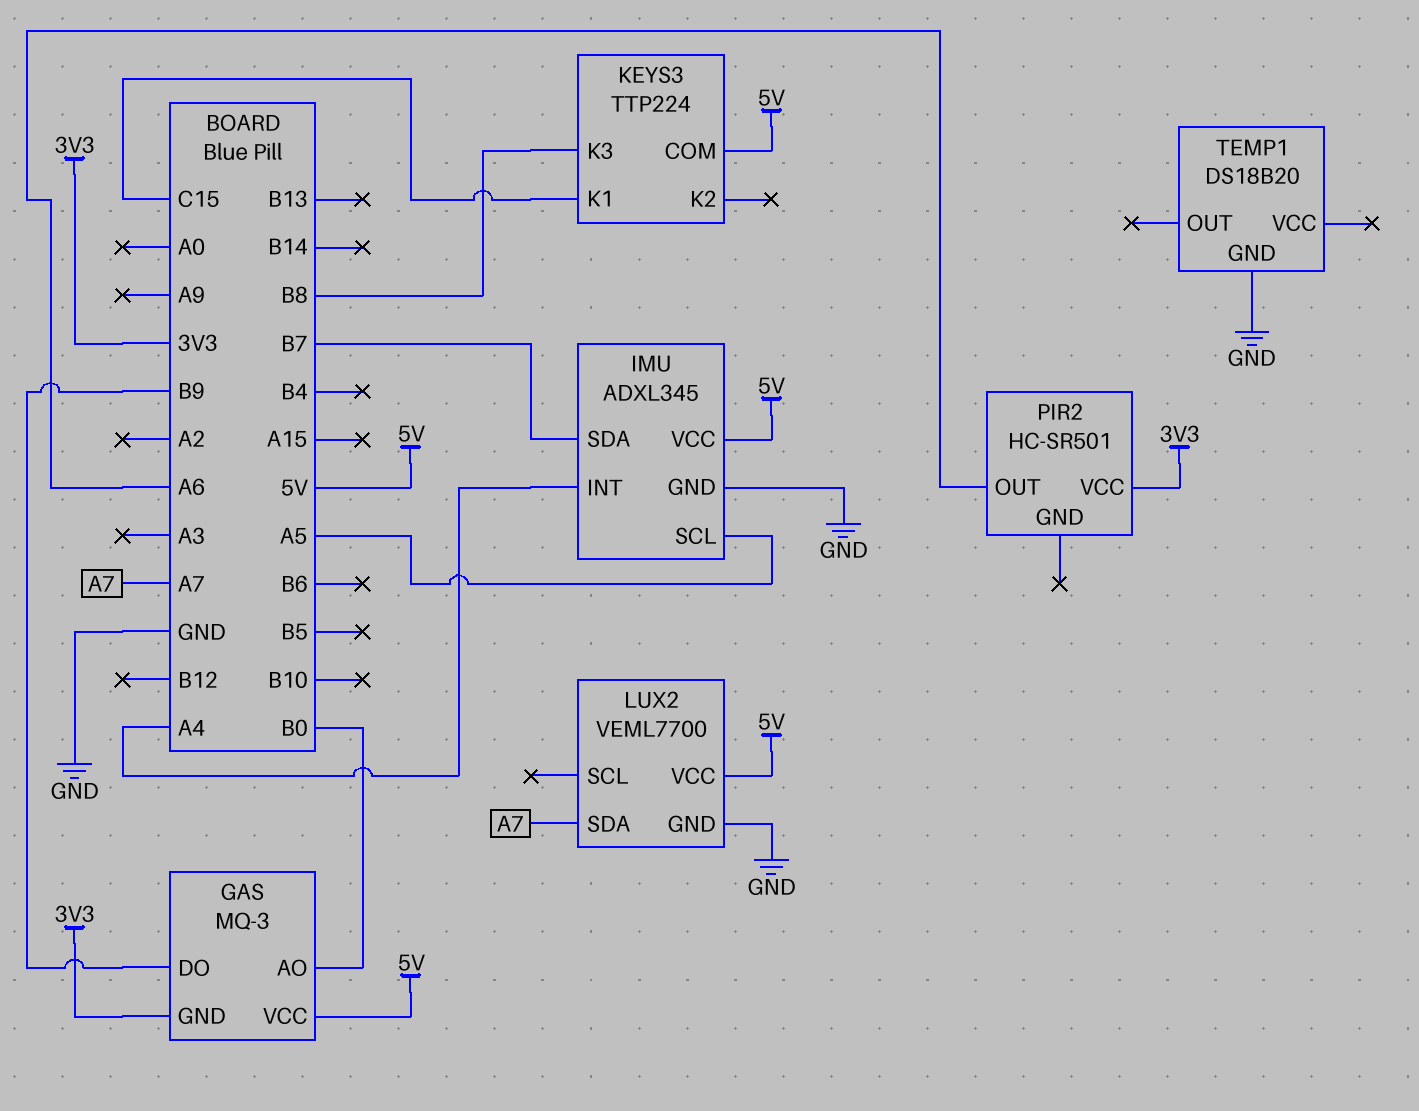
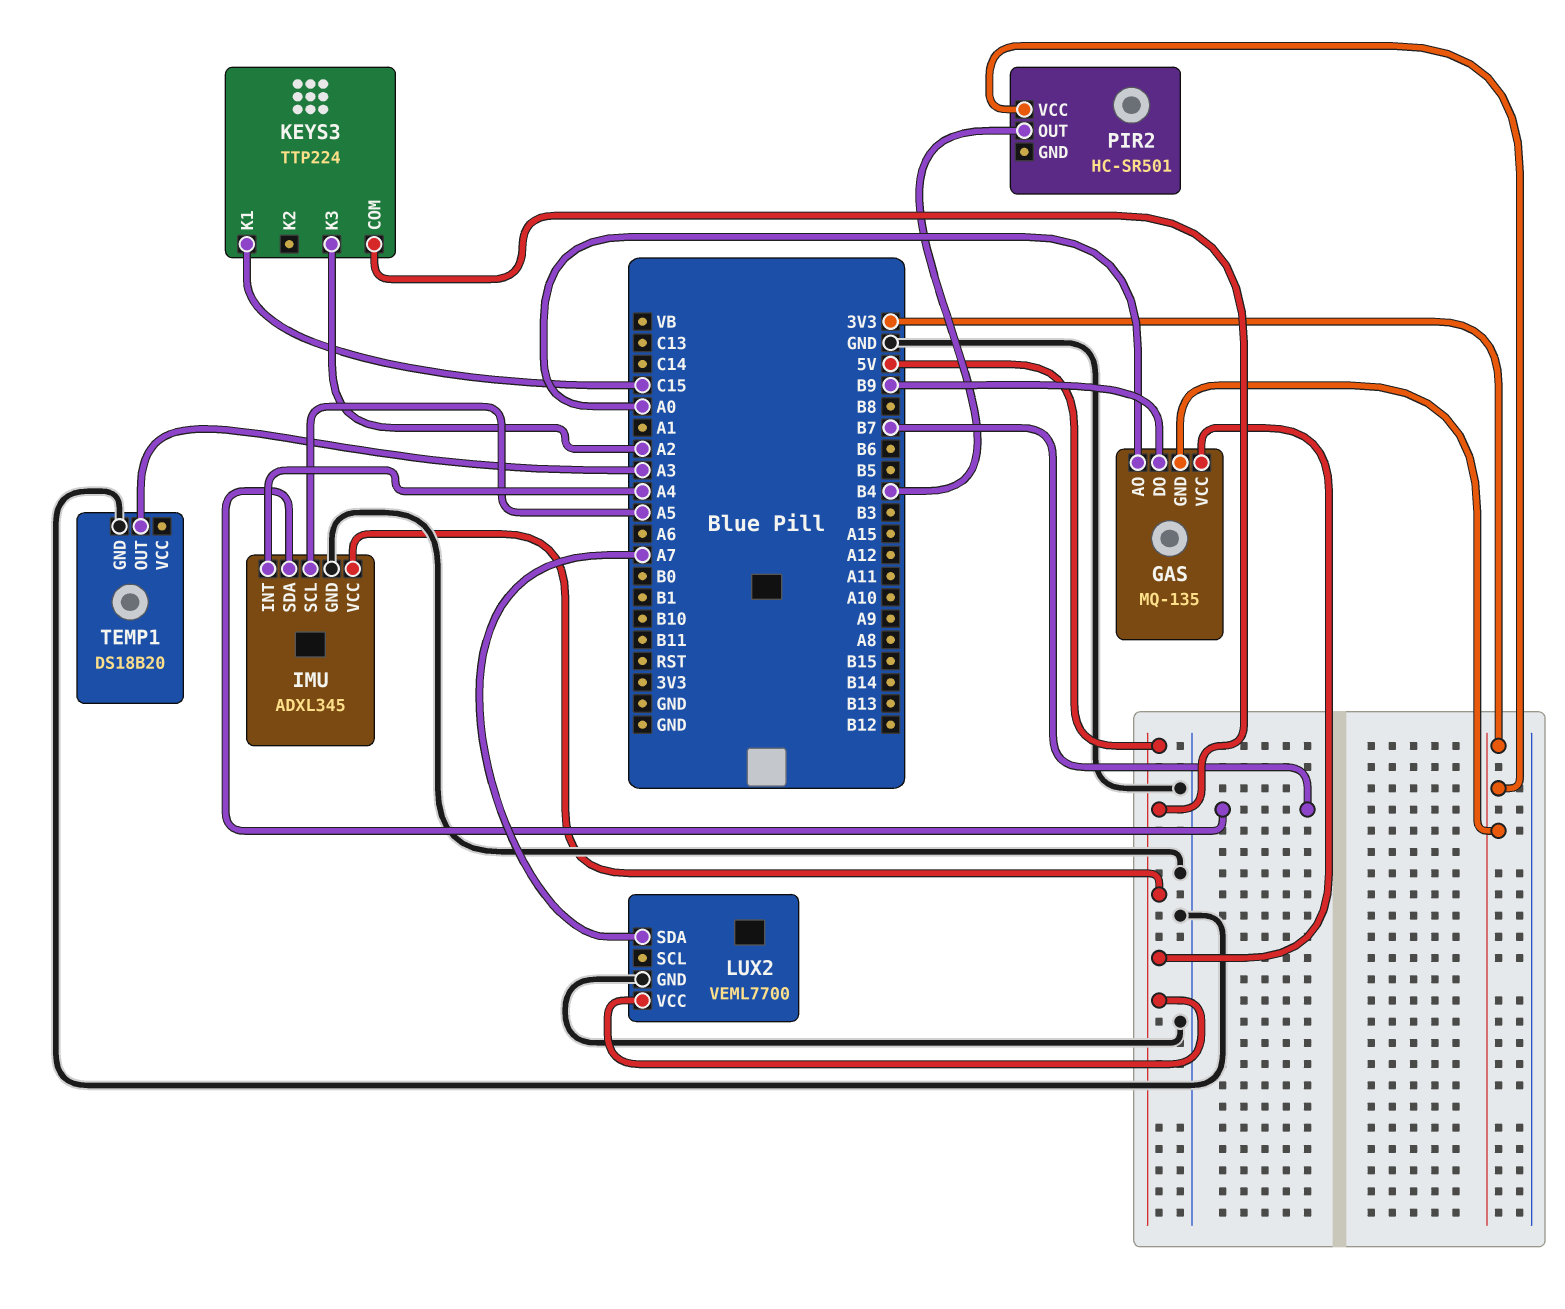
GAS: MQ-3 -> MQ-135
GAS pin AO: B0 -> A0
KEYS3 pin K3: B8 -> A2
PIR2 pin OUT: A6 -> B4
TEMP1 pin OUT: none -> A3

